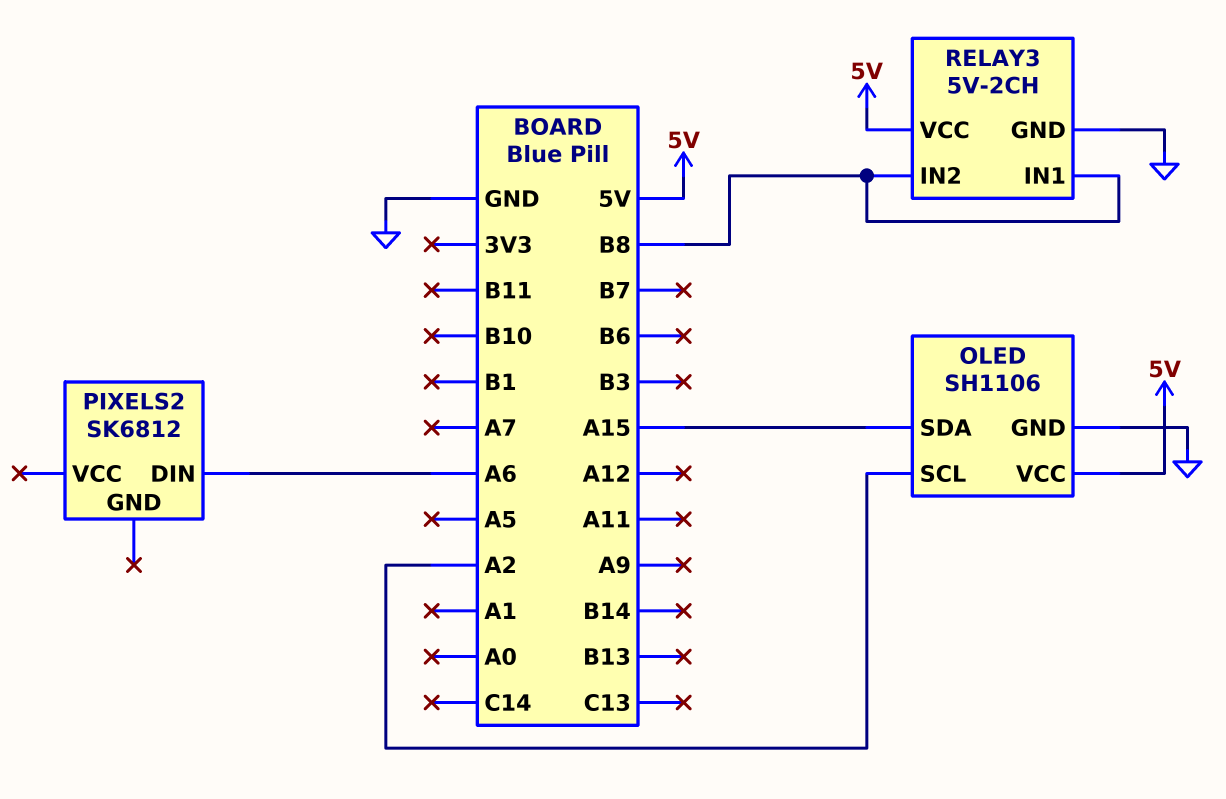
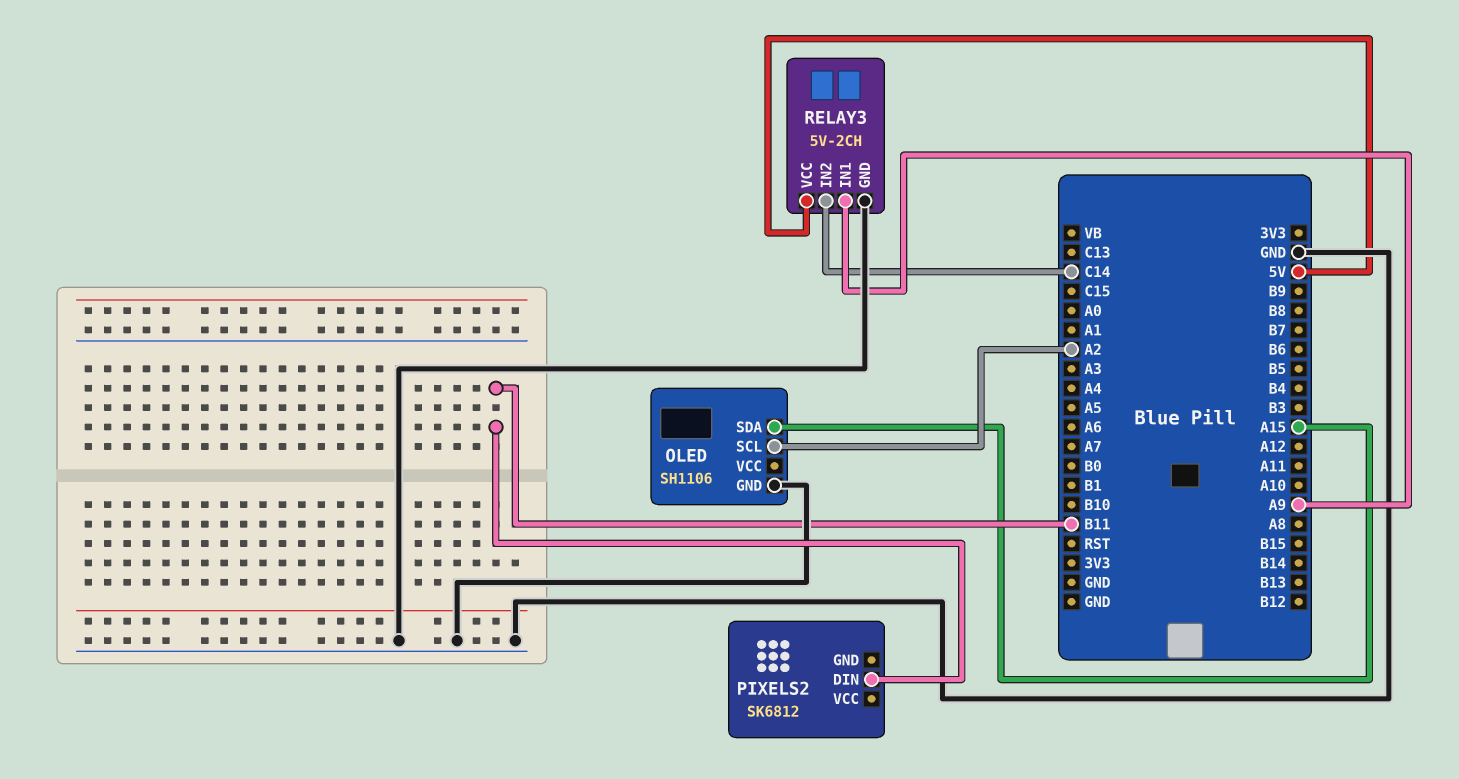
OLED pin VCC: 5V -> none
PIXELS2 pin DIN: A6 -> B11
RELAY3 pin IN1: B8 -> A9
RELAY3 pin IN2: B8 -> C14

